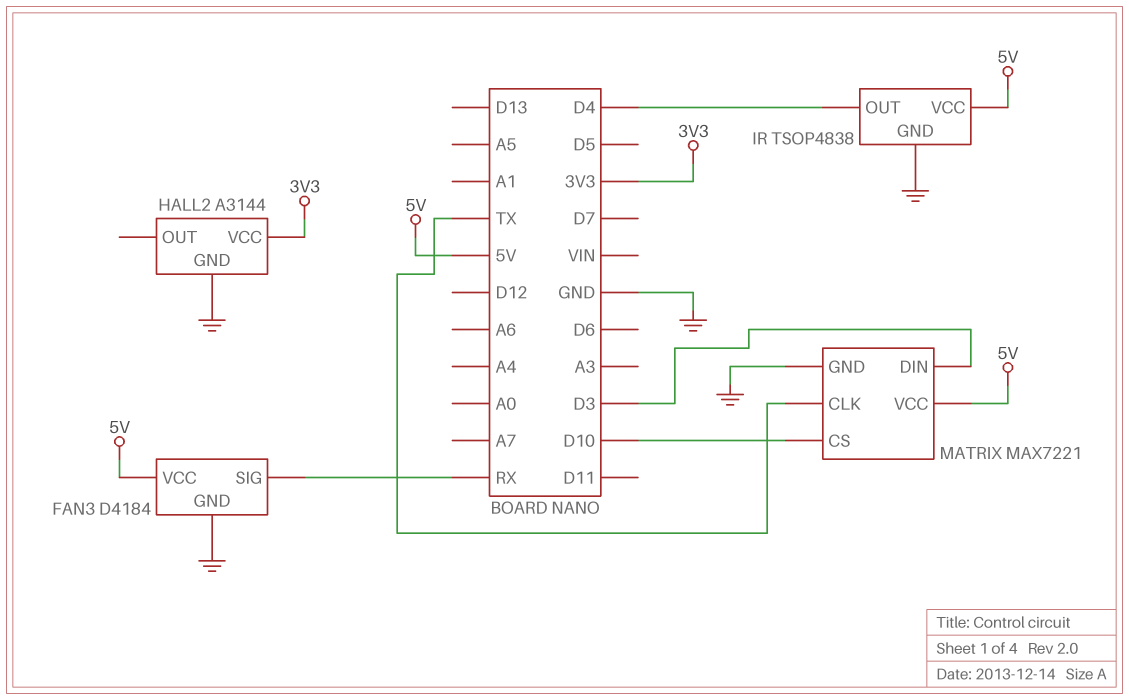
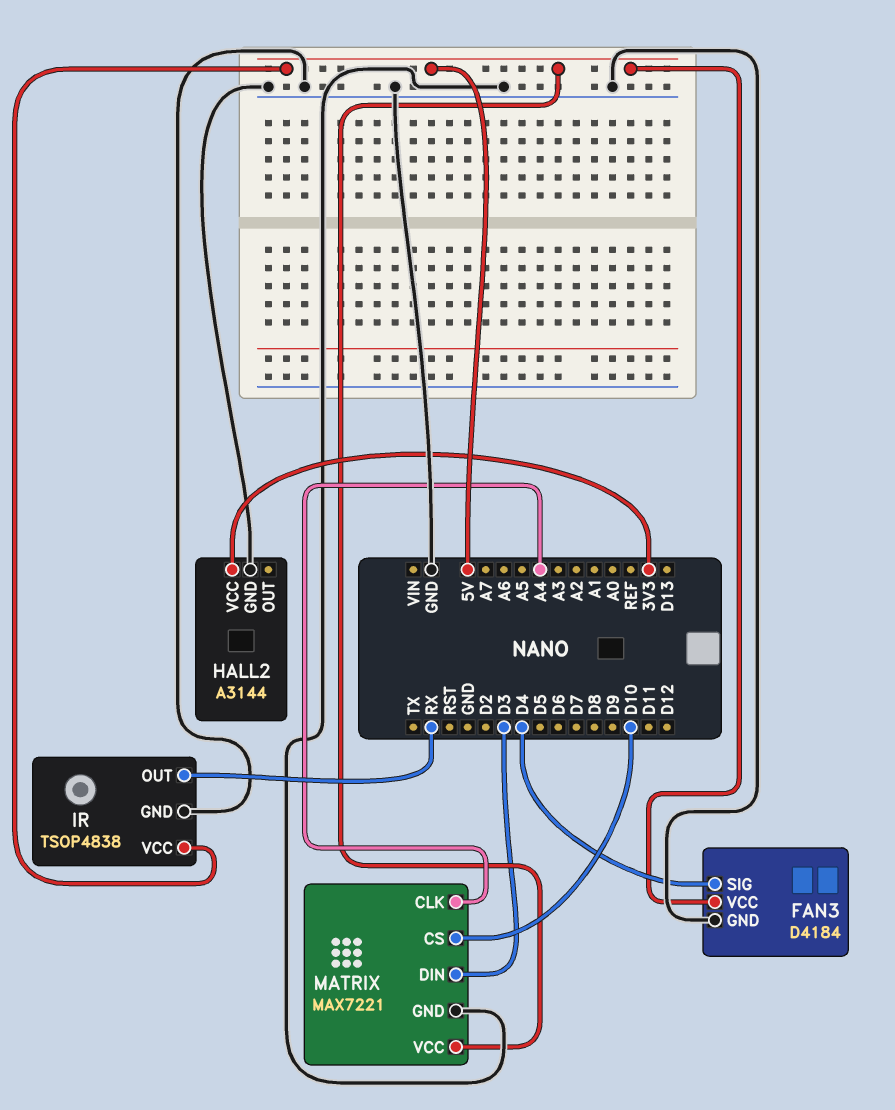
FAN3 pin SIG: RX -> D4
IR pin OUT: D4 -> RX
MATRIX pin CLK: TX -> A4

